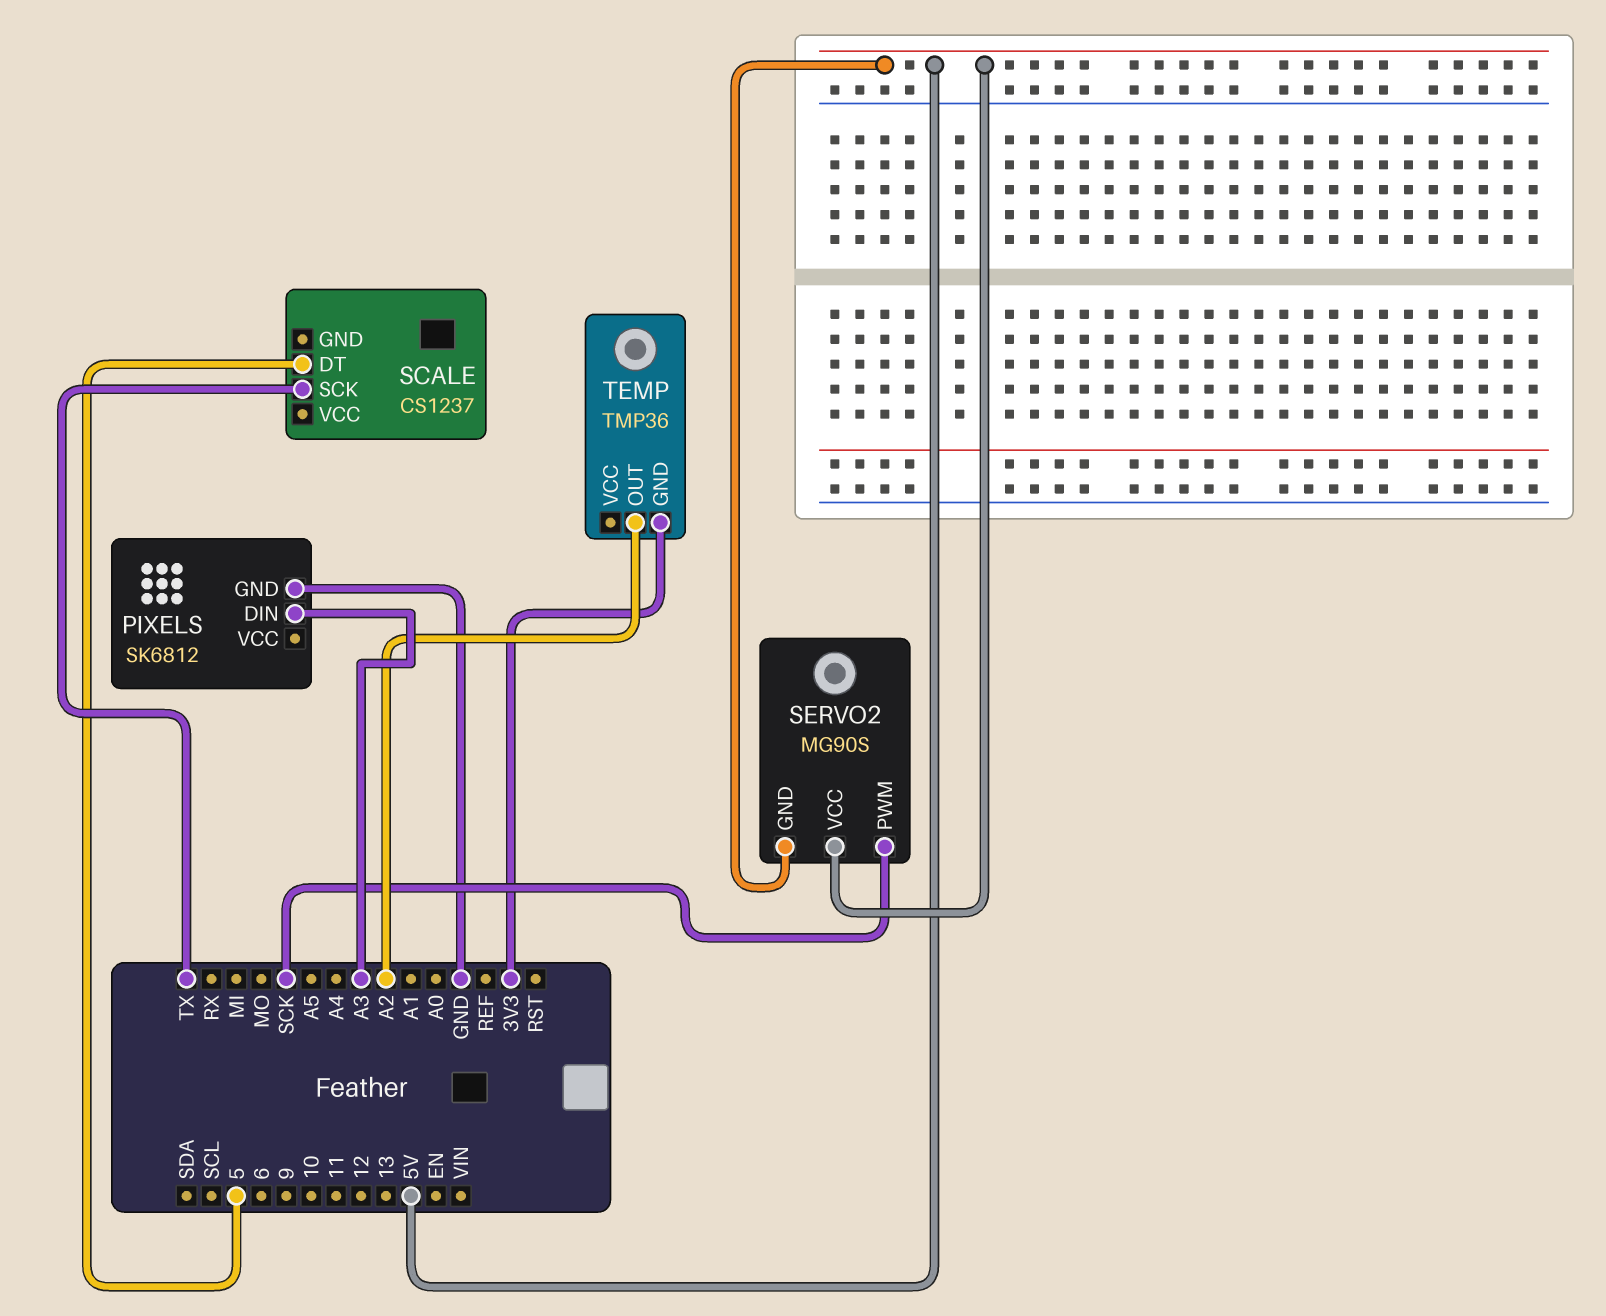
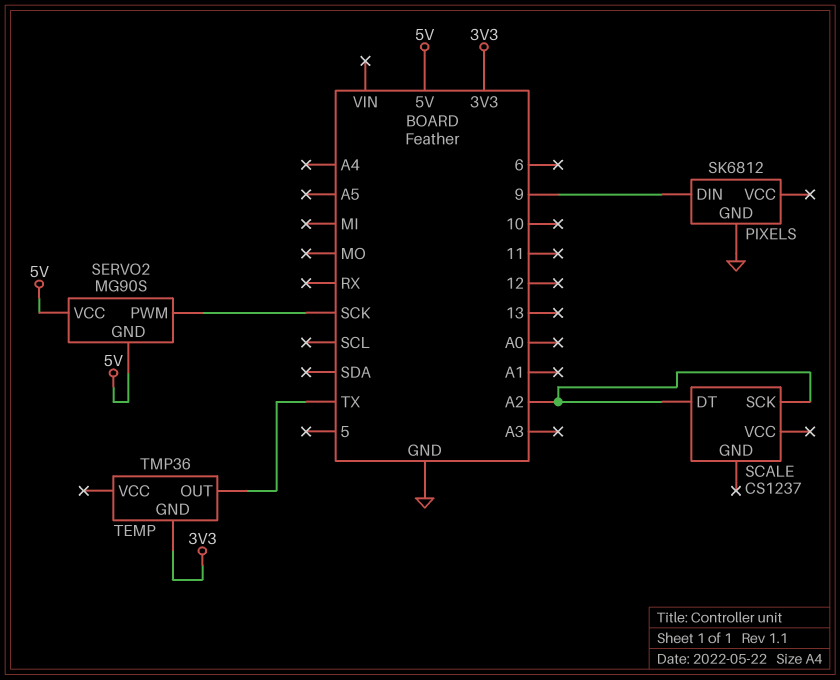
PIXELS pin DIN: A3 -> 9
SCALE pin DT: 5 -> A2
SCALE pin SCK: TX -> A2
TEMP pin OUT: A2 -> TX

